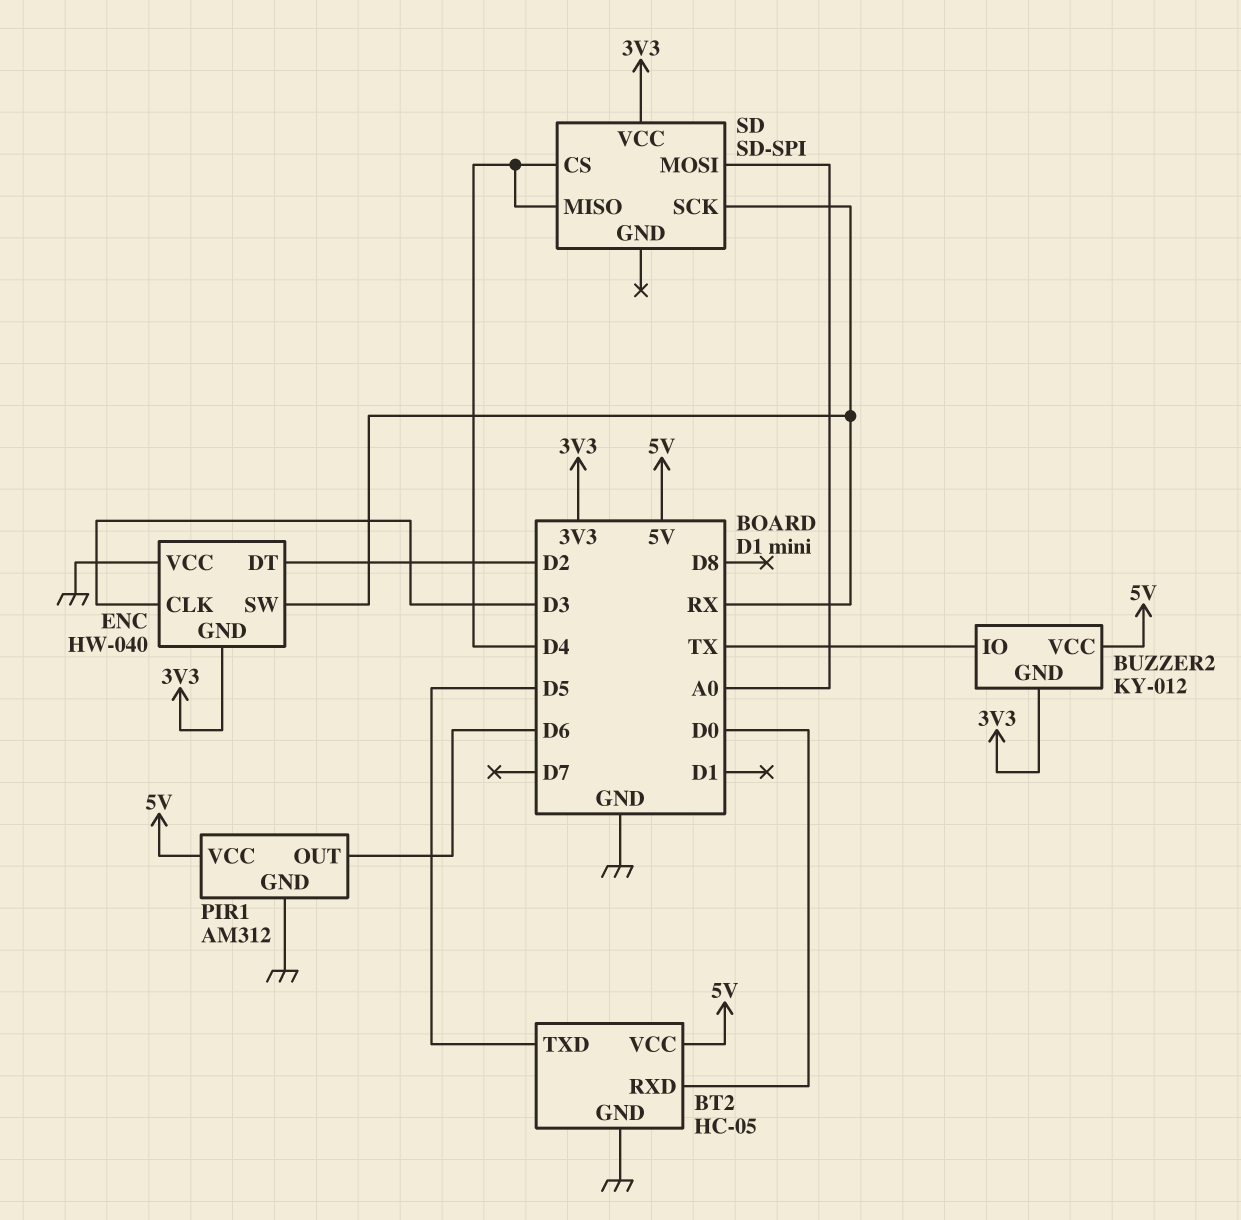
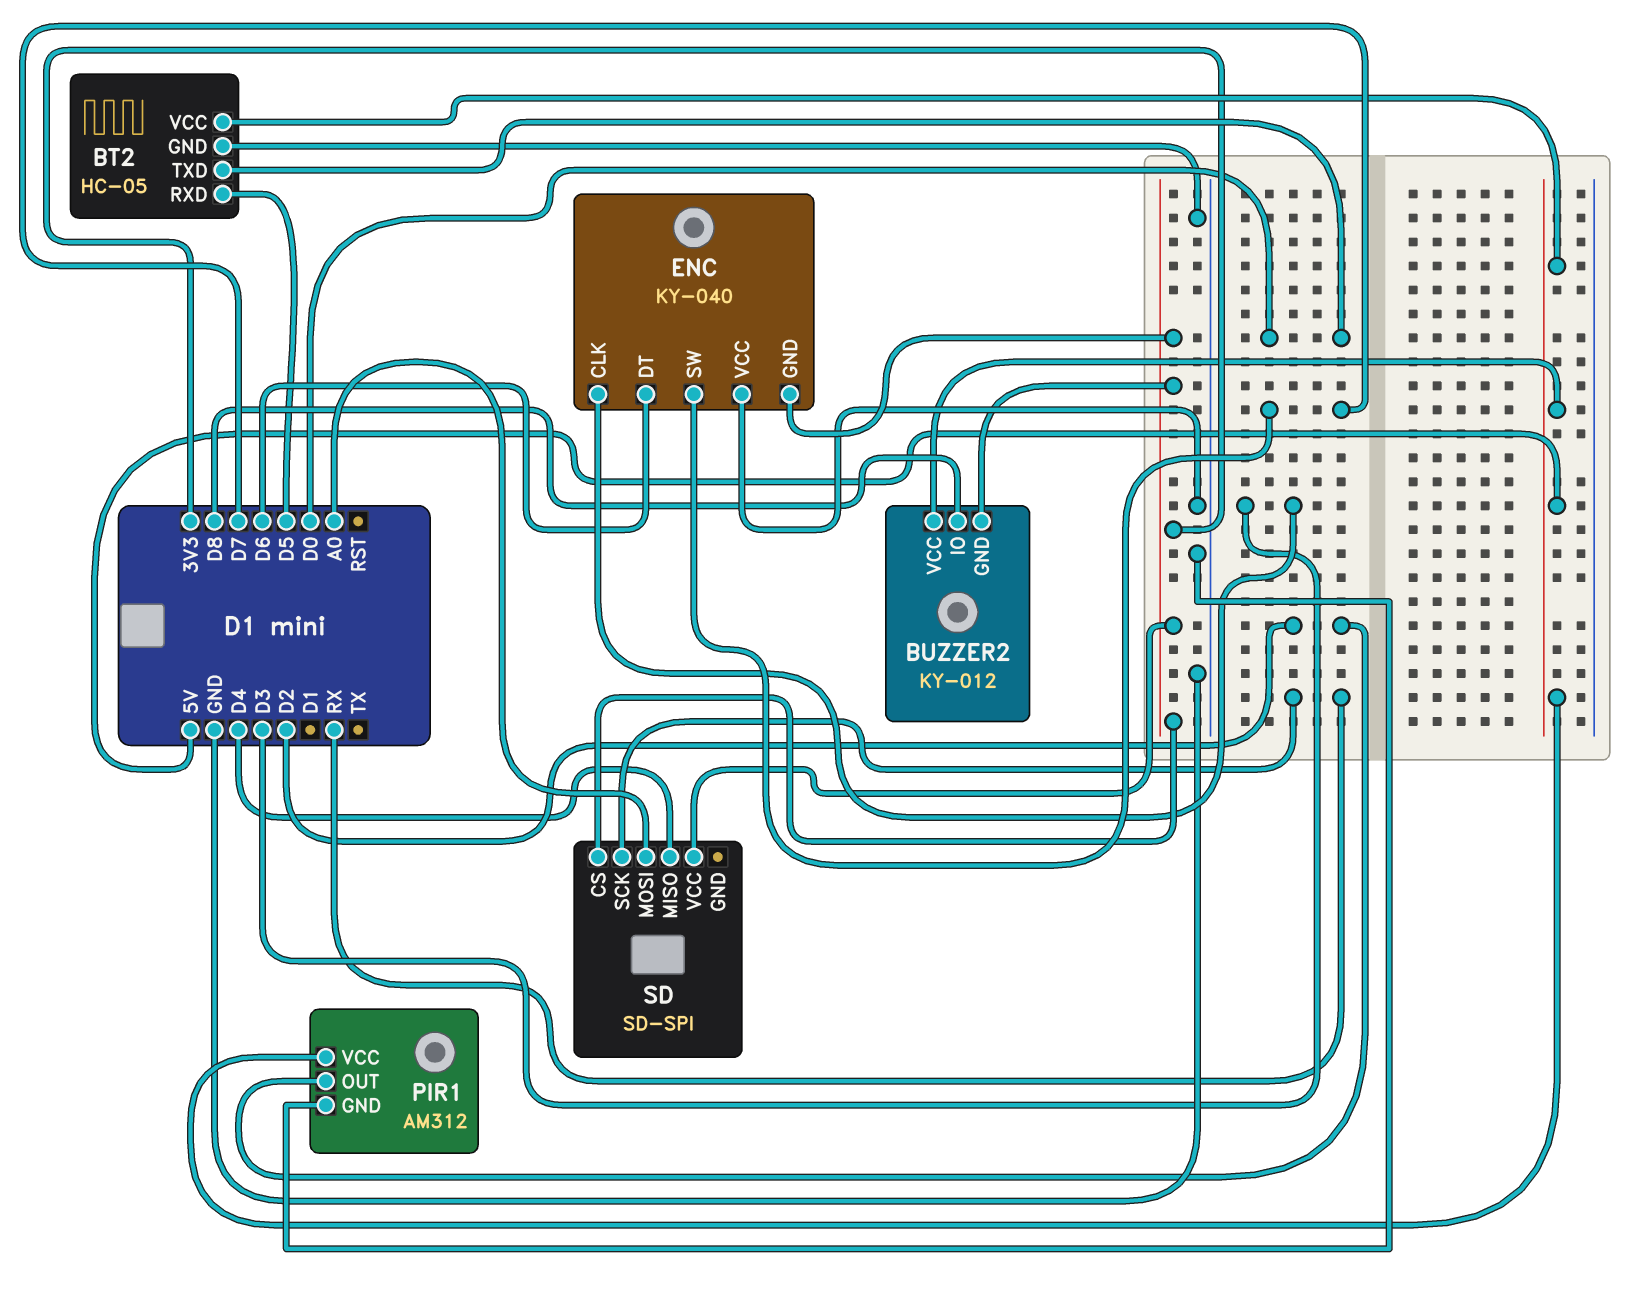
BT2 pin RXD: D0 -> D5
BT2 pin TXD: D5 -> D0
BUZZER2 pin IO: TX -> D8
ENC: HW-040 -> KY-040
ENC pin DT: D2 -> D6
ENC pin SW: RX -> D7
PIR1 pin OUT: D6 -> D2
SD pin CS: D4 -> 3V3

